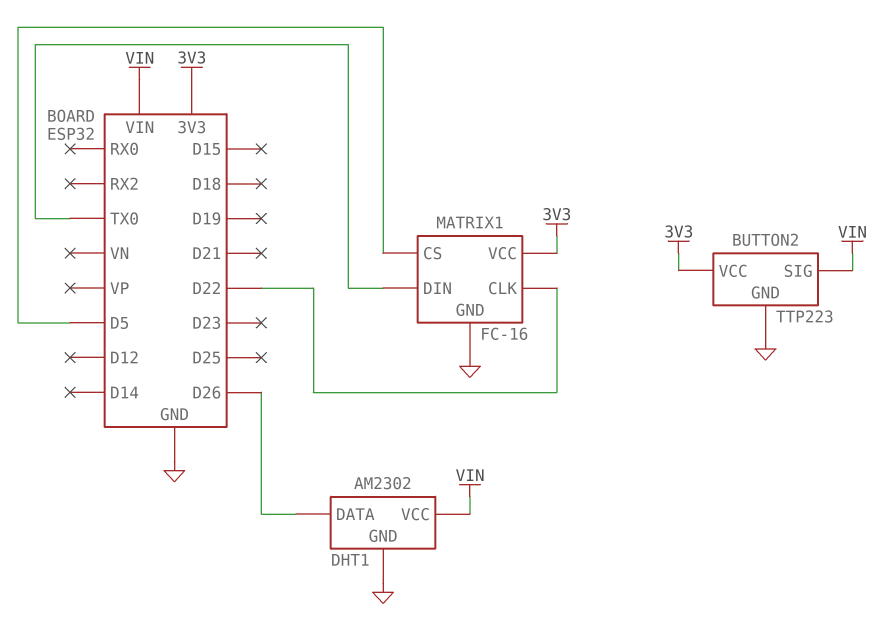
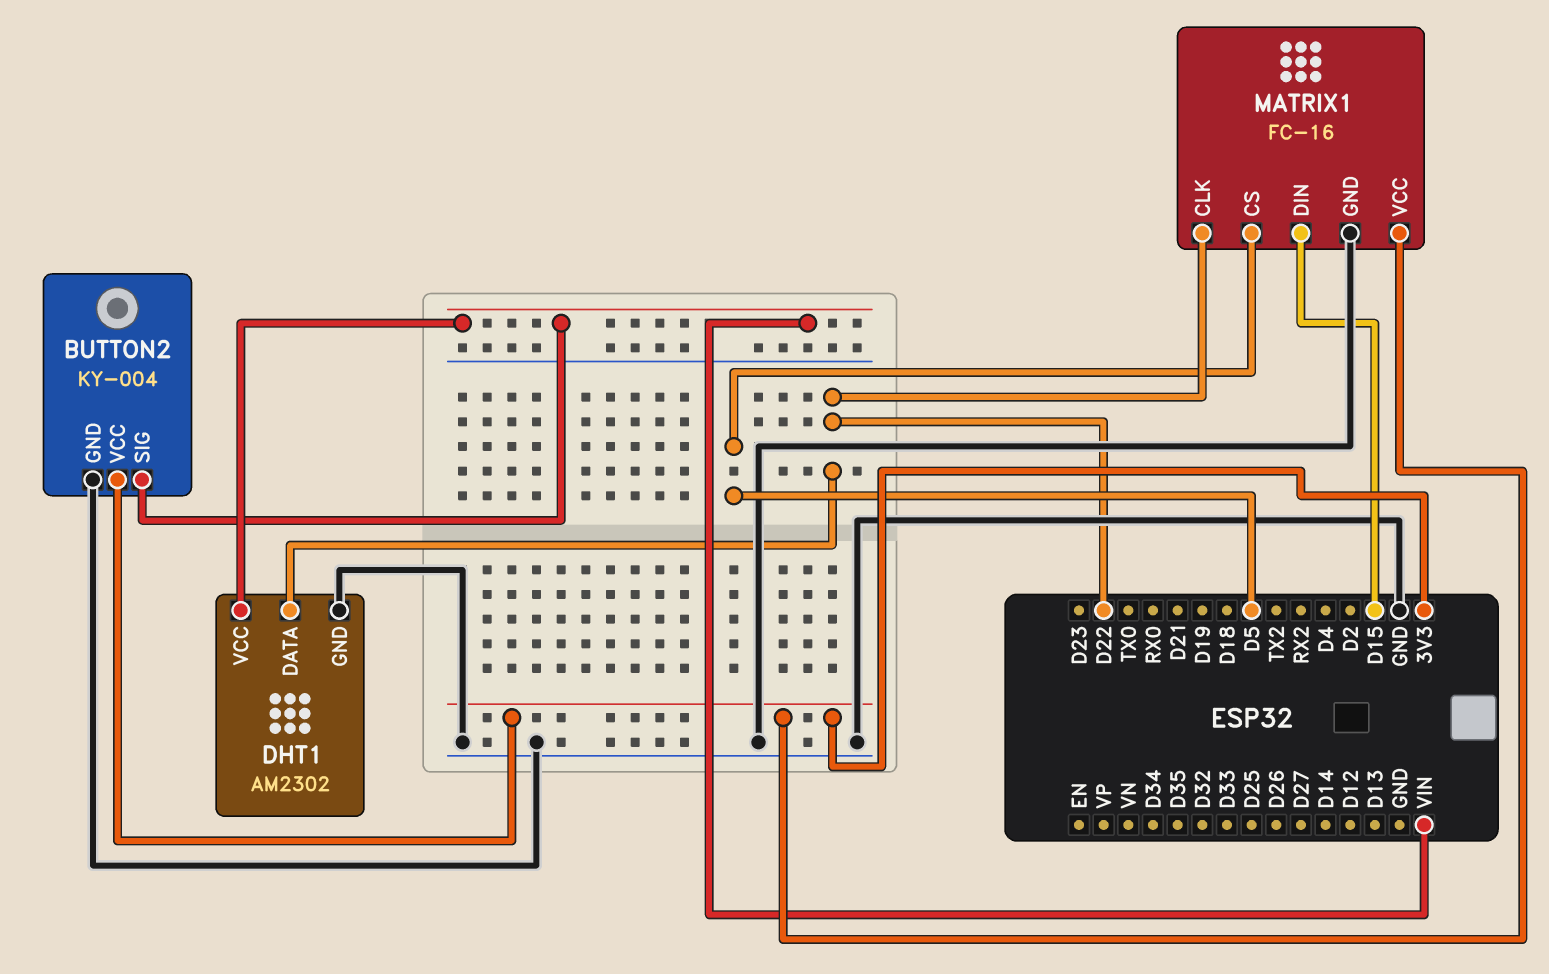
BUTTON2: TTP223 -> KY-004
DHT1 pin DATA: D26 -> D22
MATRIX1 pin DIN: TX0 -> D15

